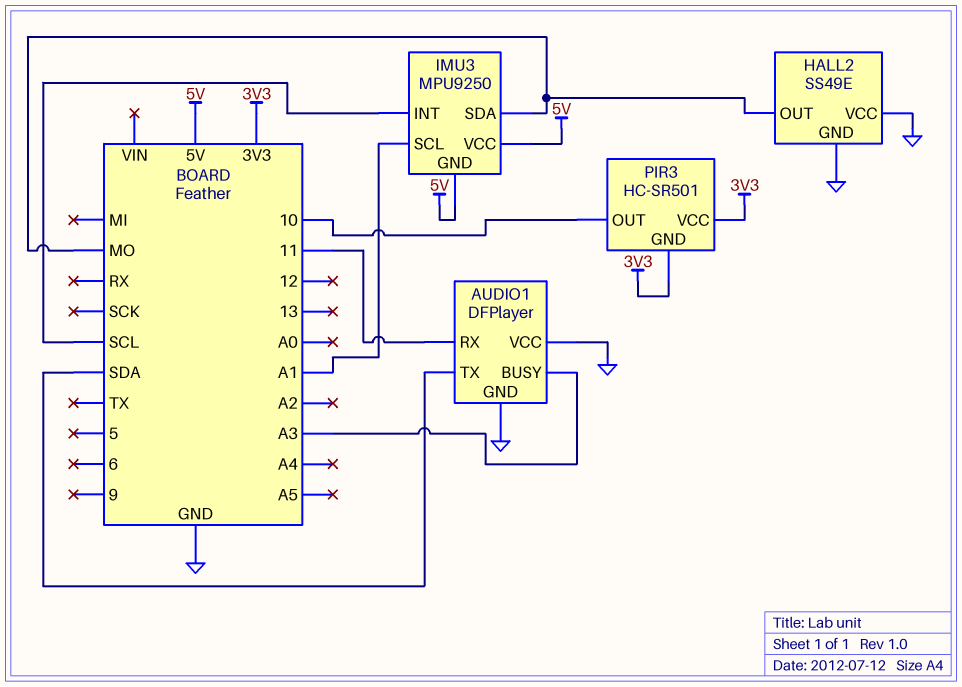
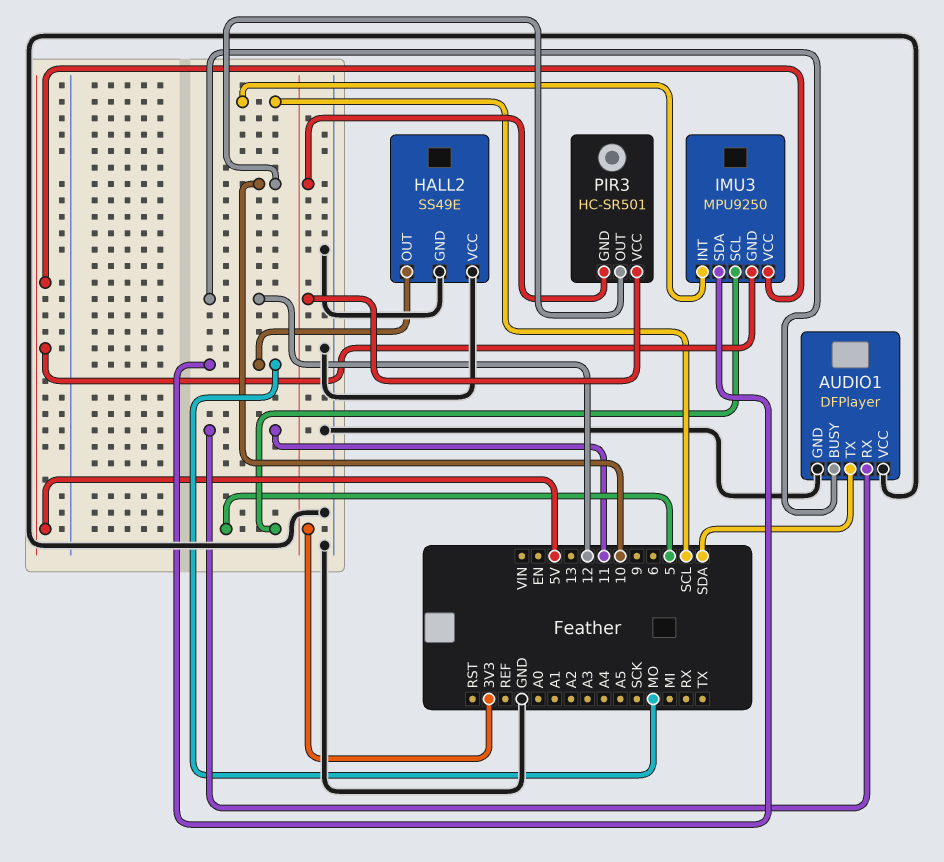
AUDIO1 pin BUSY: A3 -> 12
IMU3 pin SCL: A1 -> 5

